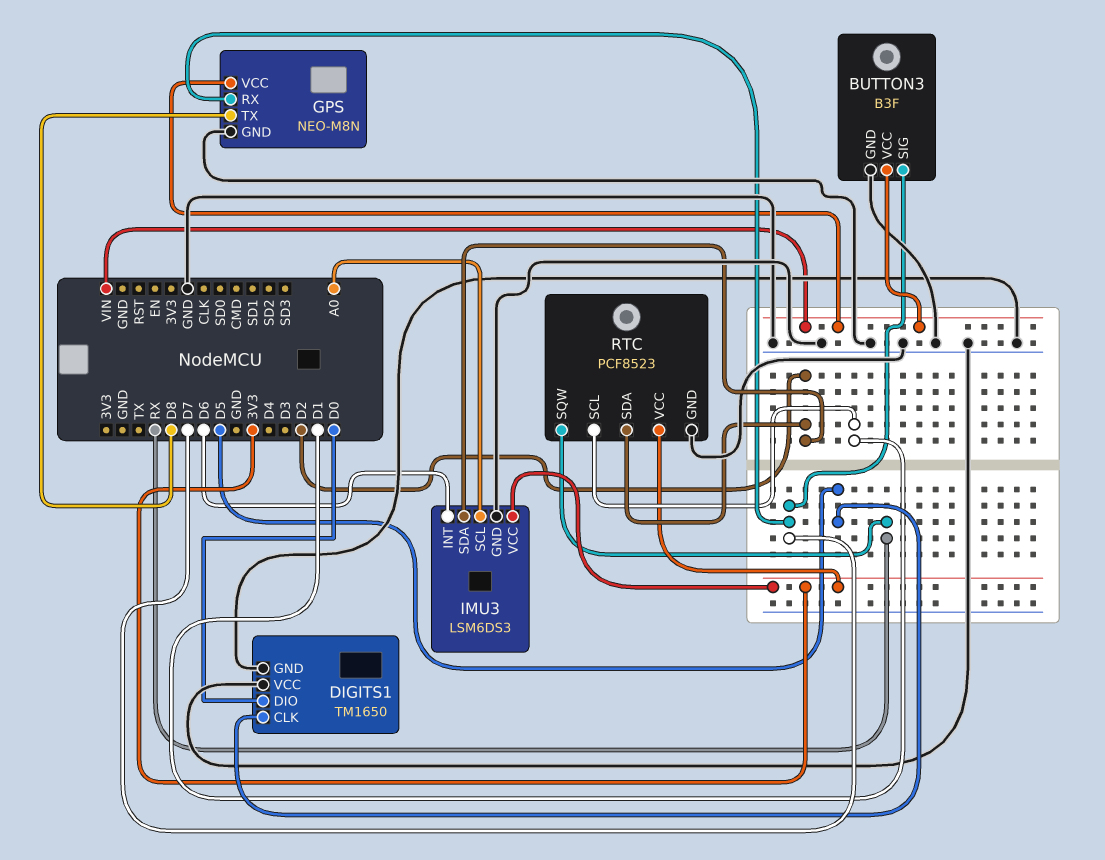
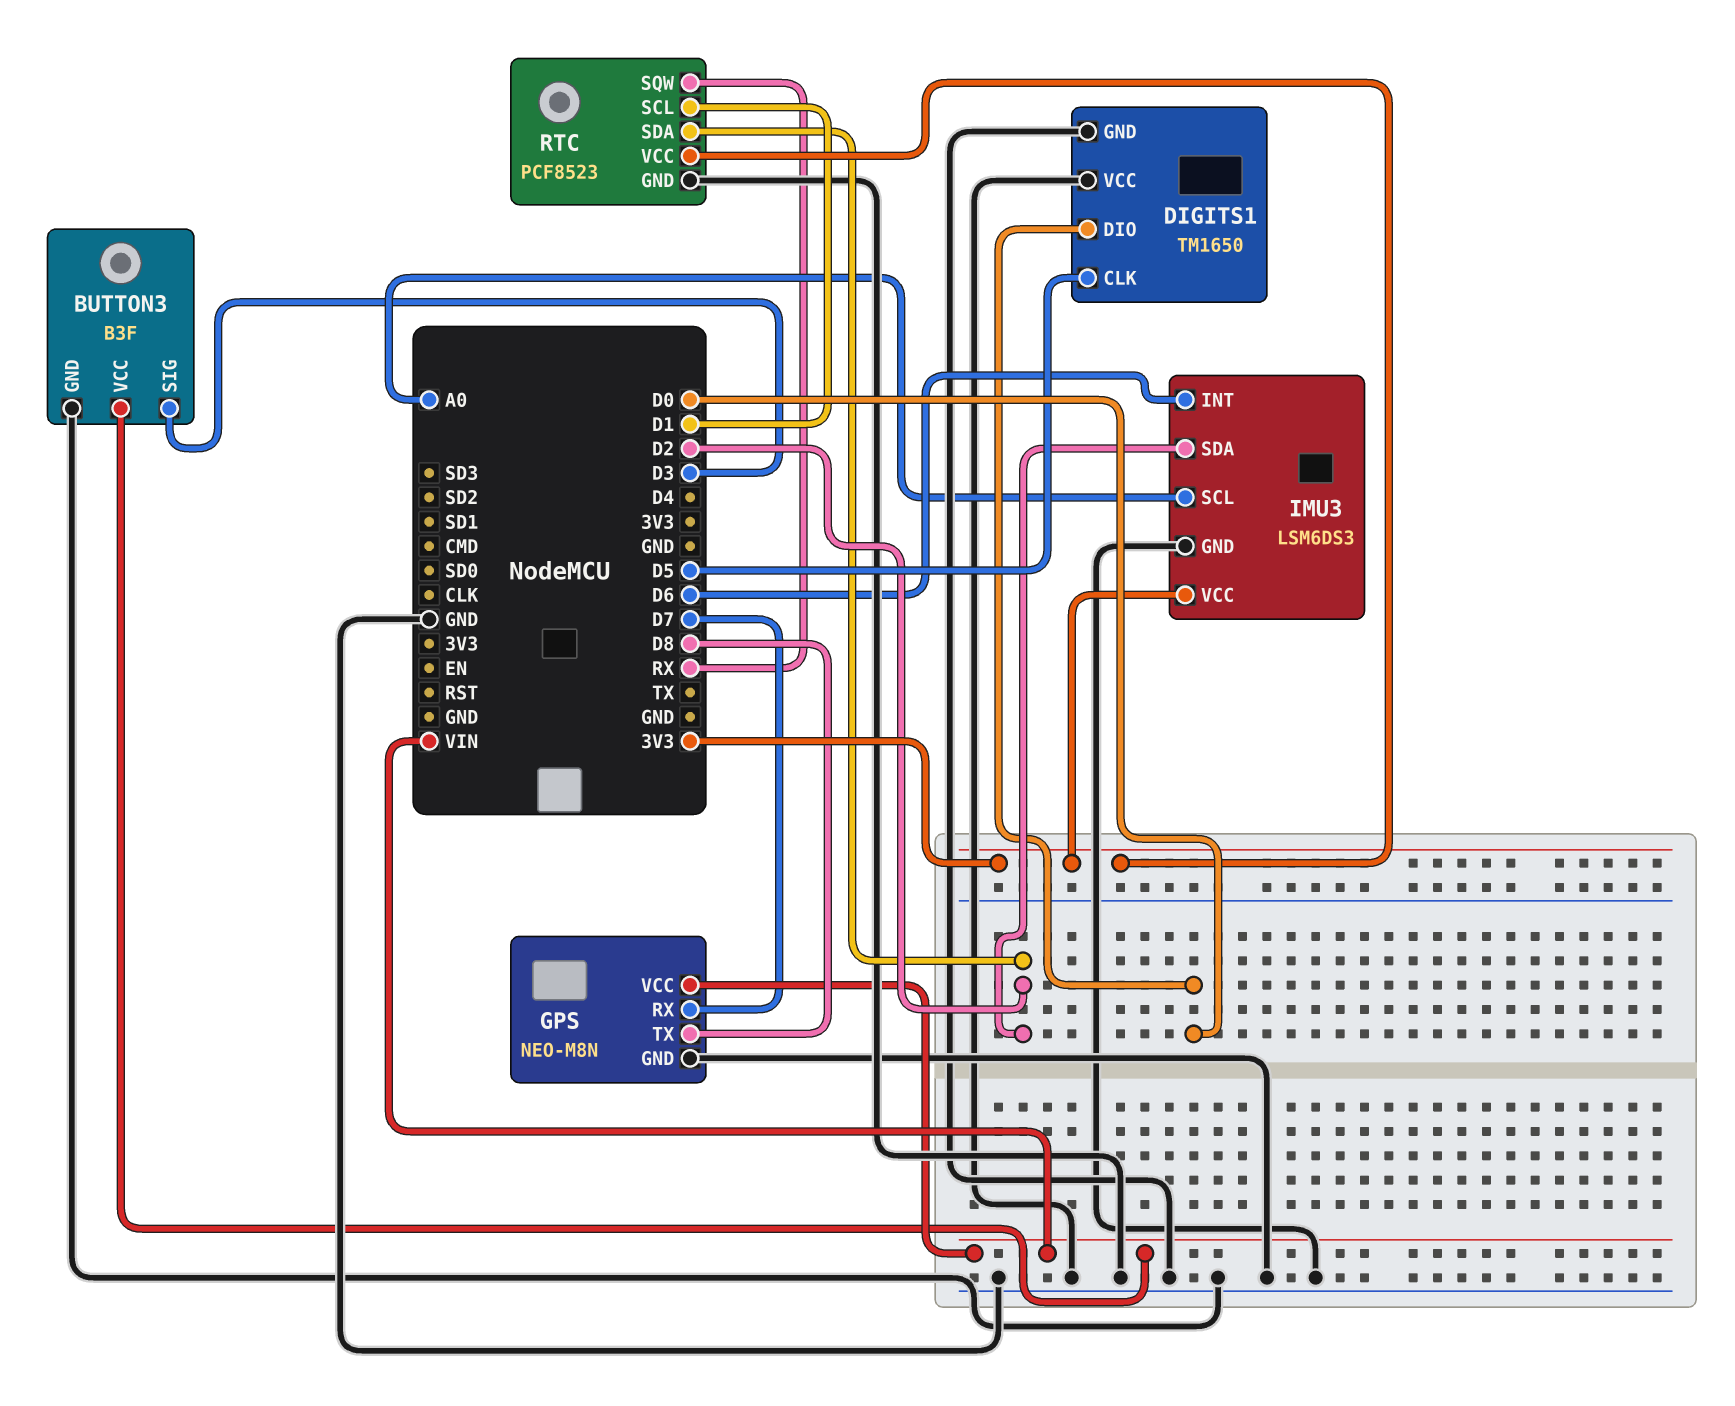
BUTTON3 pin SIG: D7 -> D3

